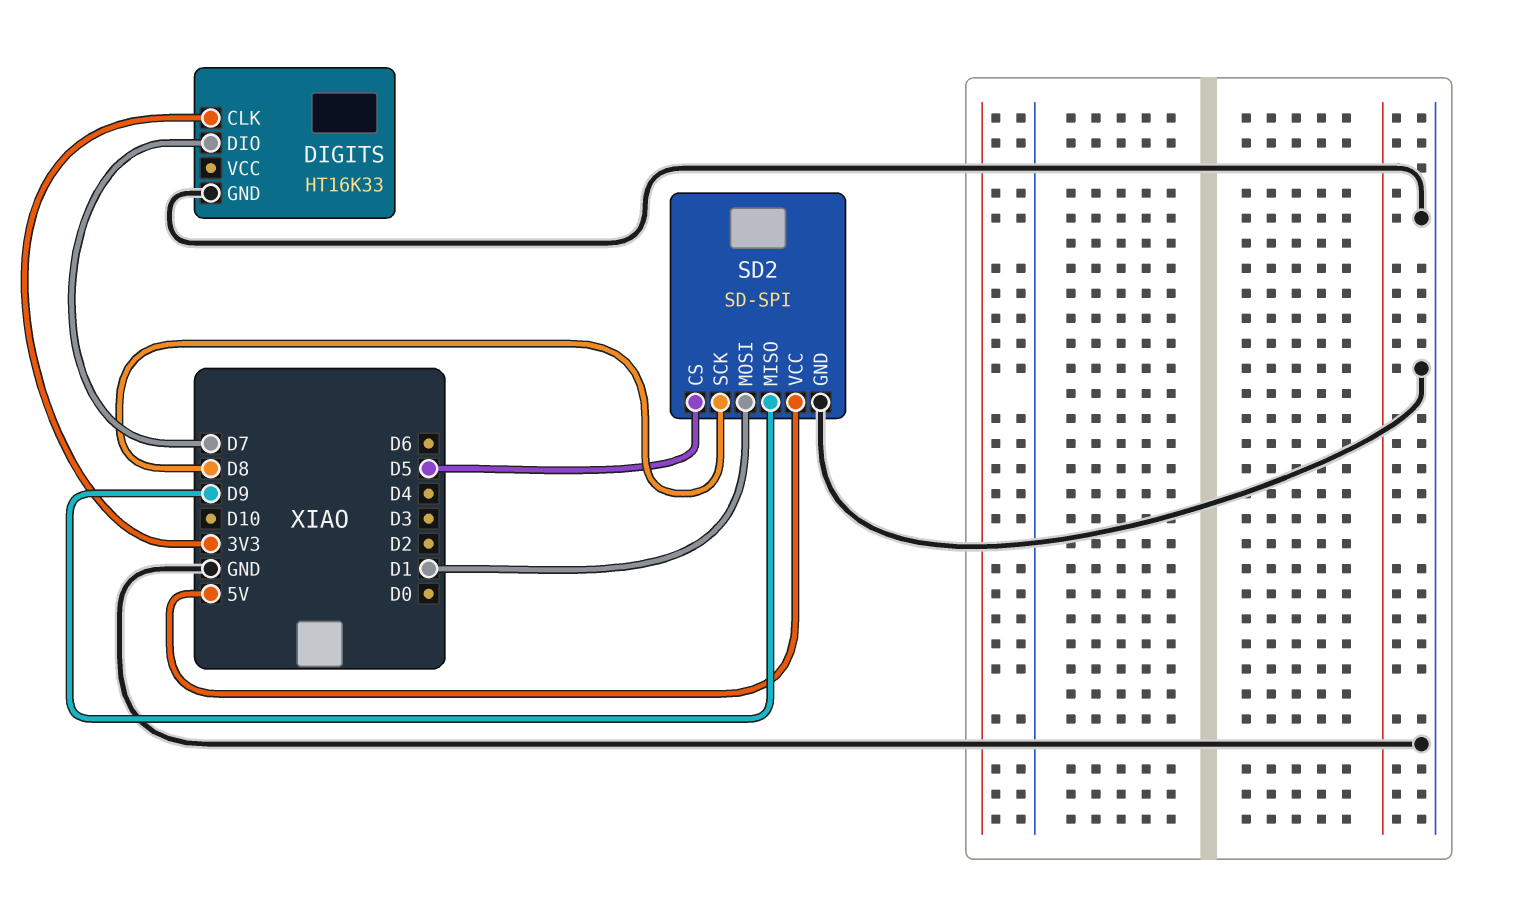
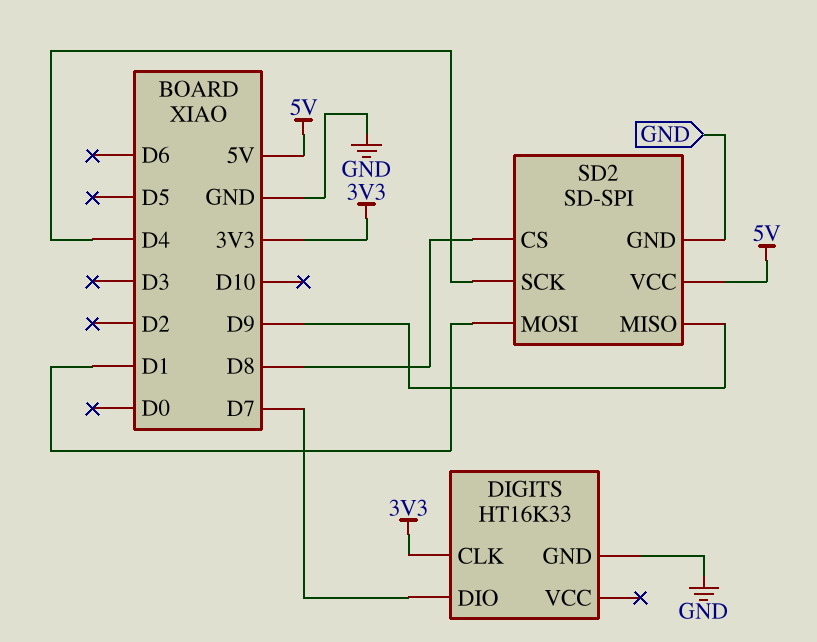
SD2 pin CS: D5 -> D8
SD2 pin SCK: D8 -> D4

